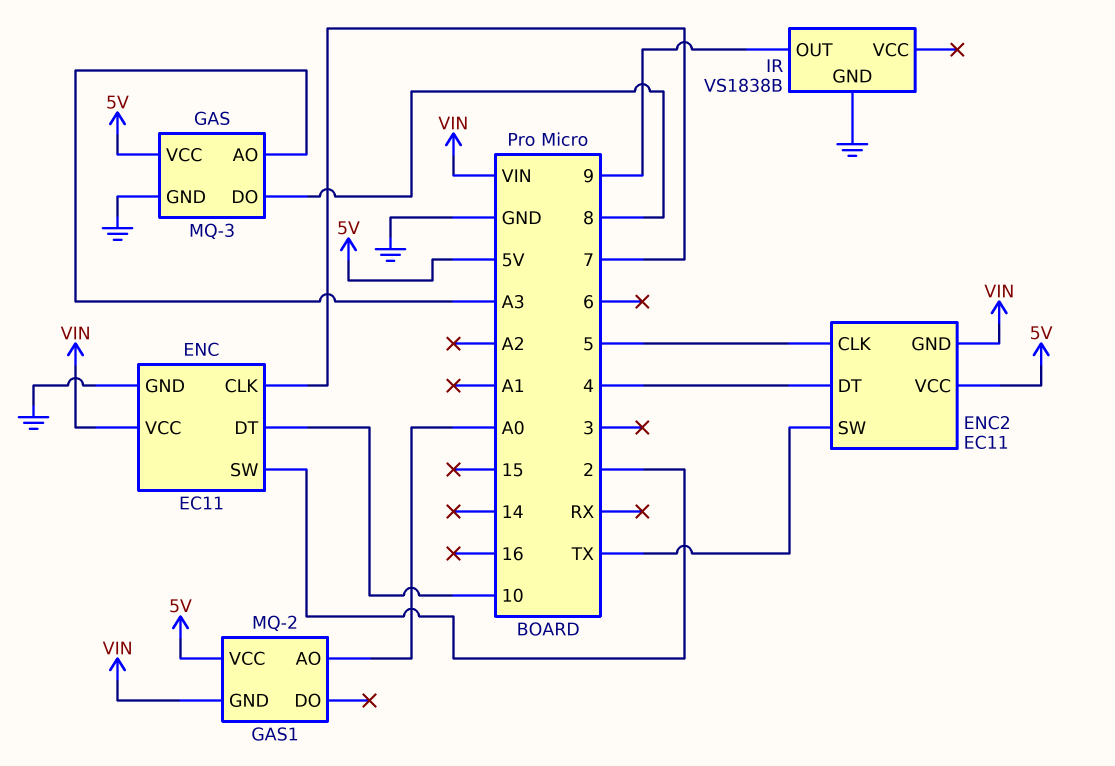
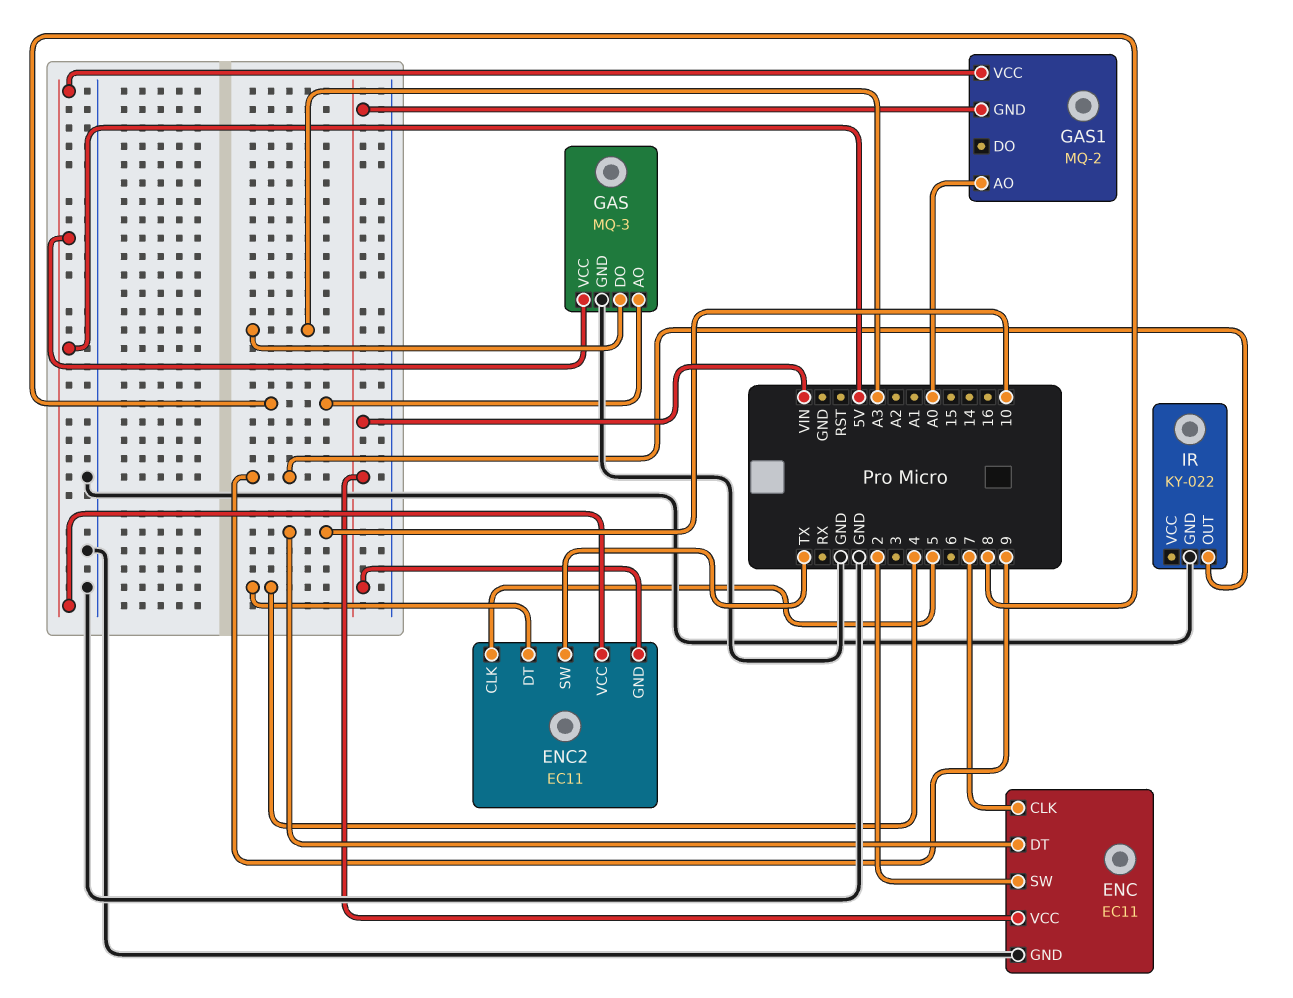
GAS pin AO: A3 -> 8
GAS pin DO: 8 -> A3
IR: VS1838B -> KY-022

